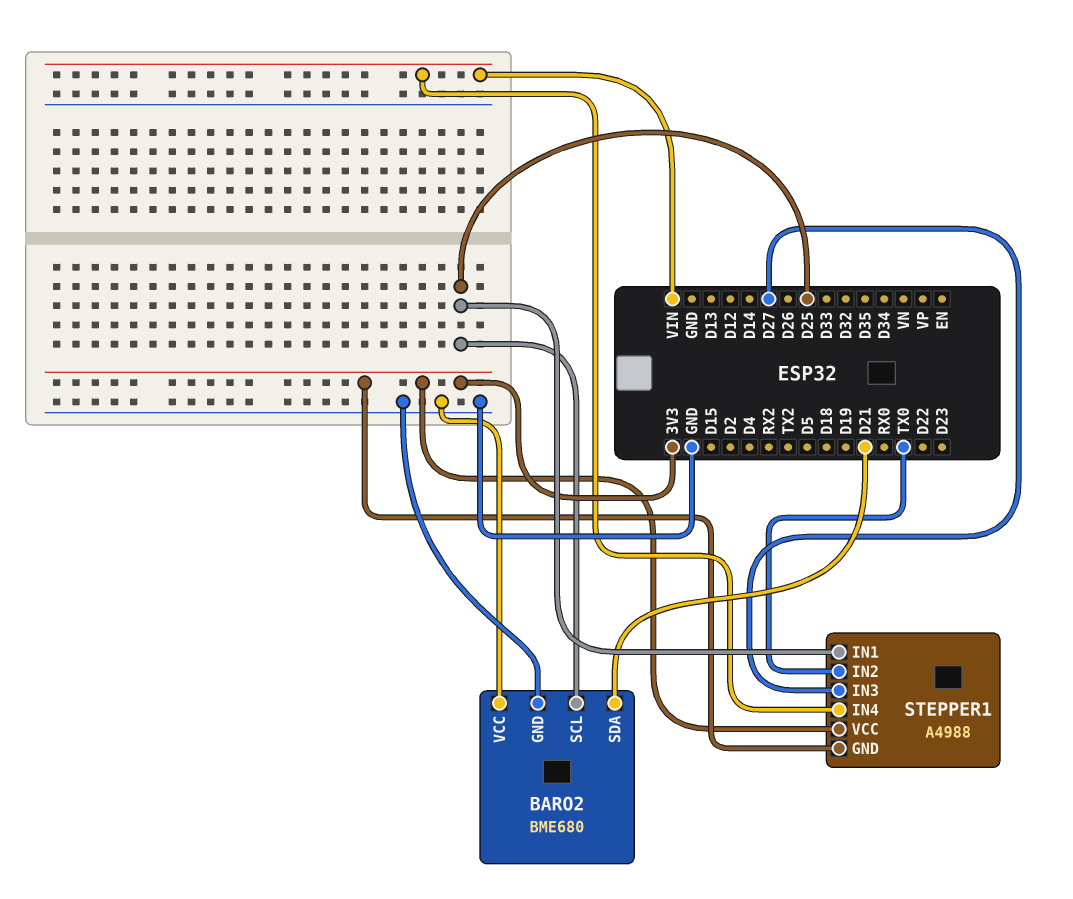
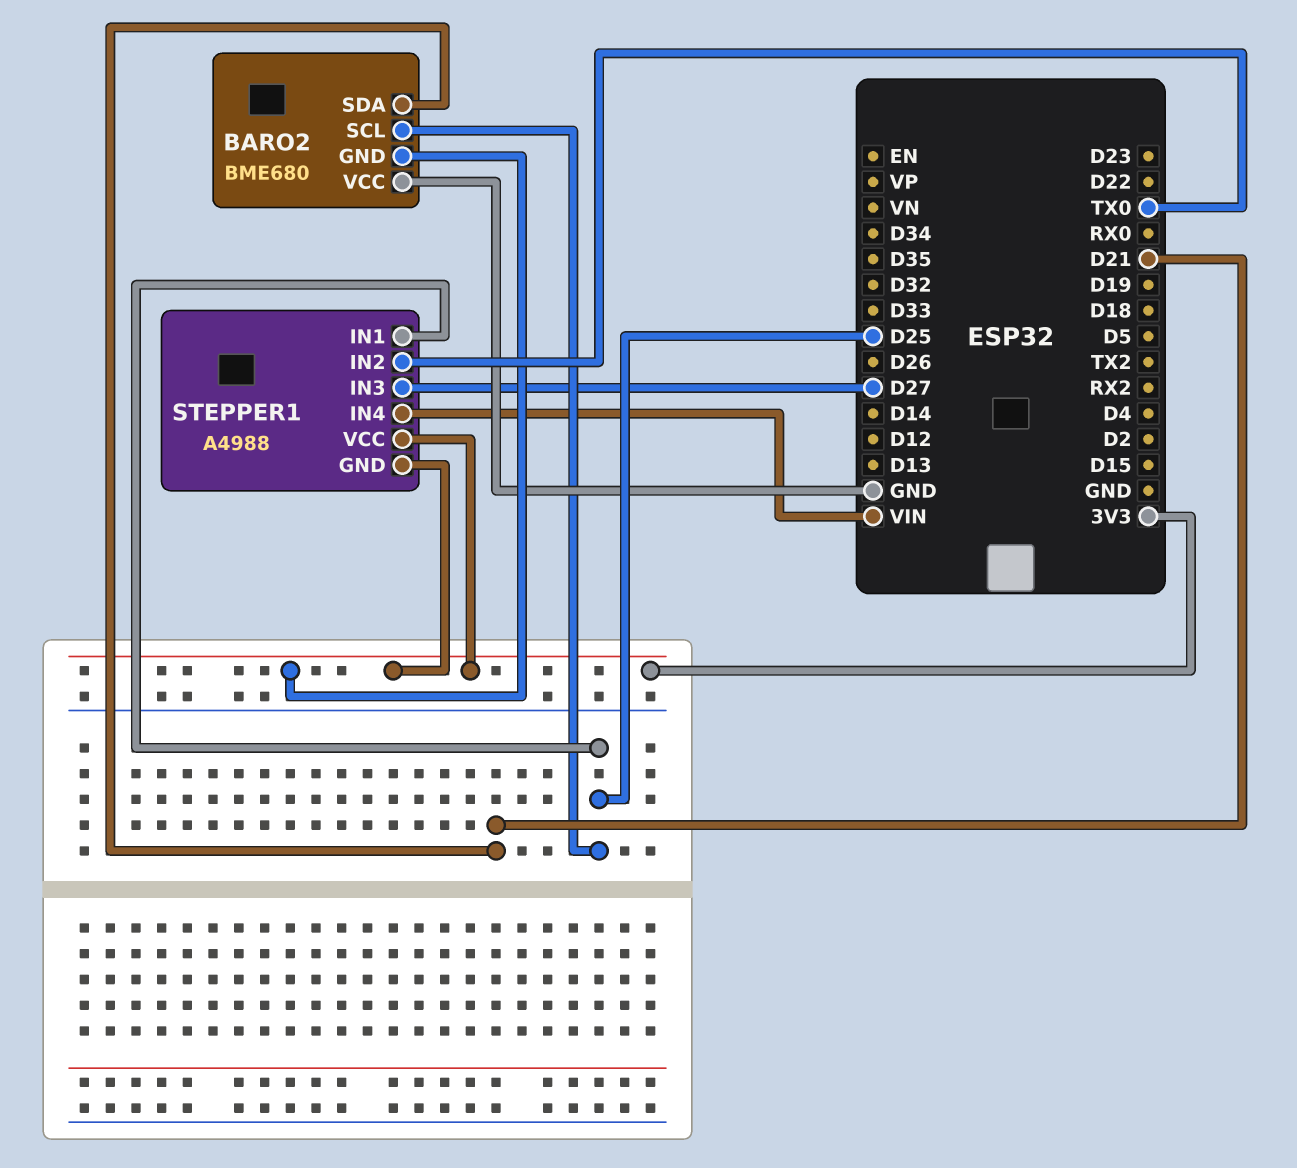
BARO2 pin GND: GND -> 3V3

